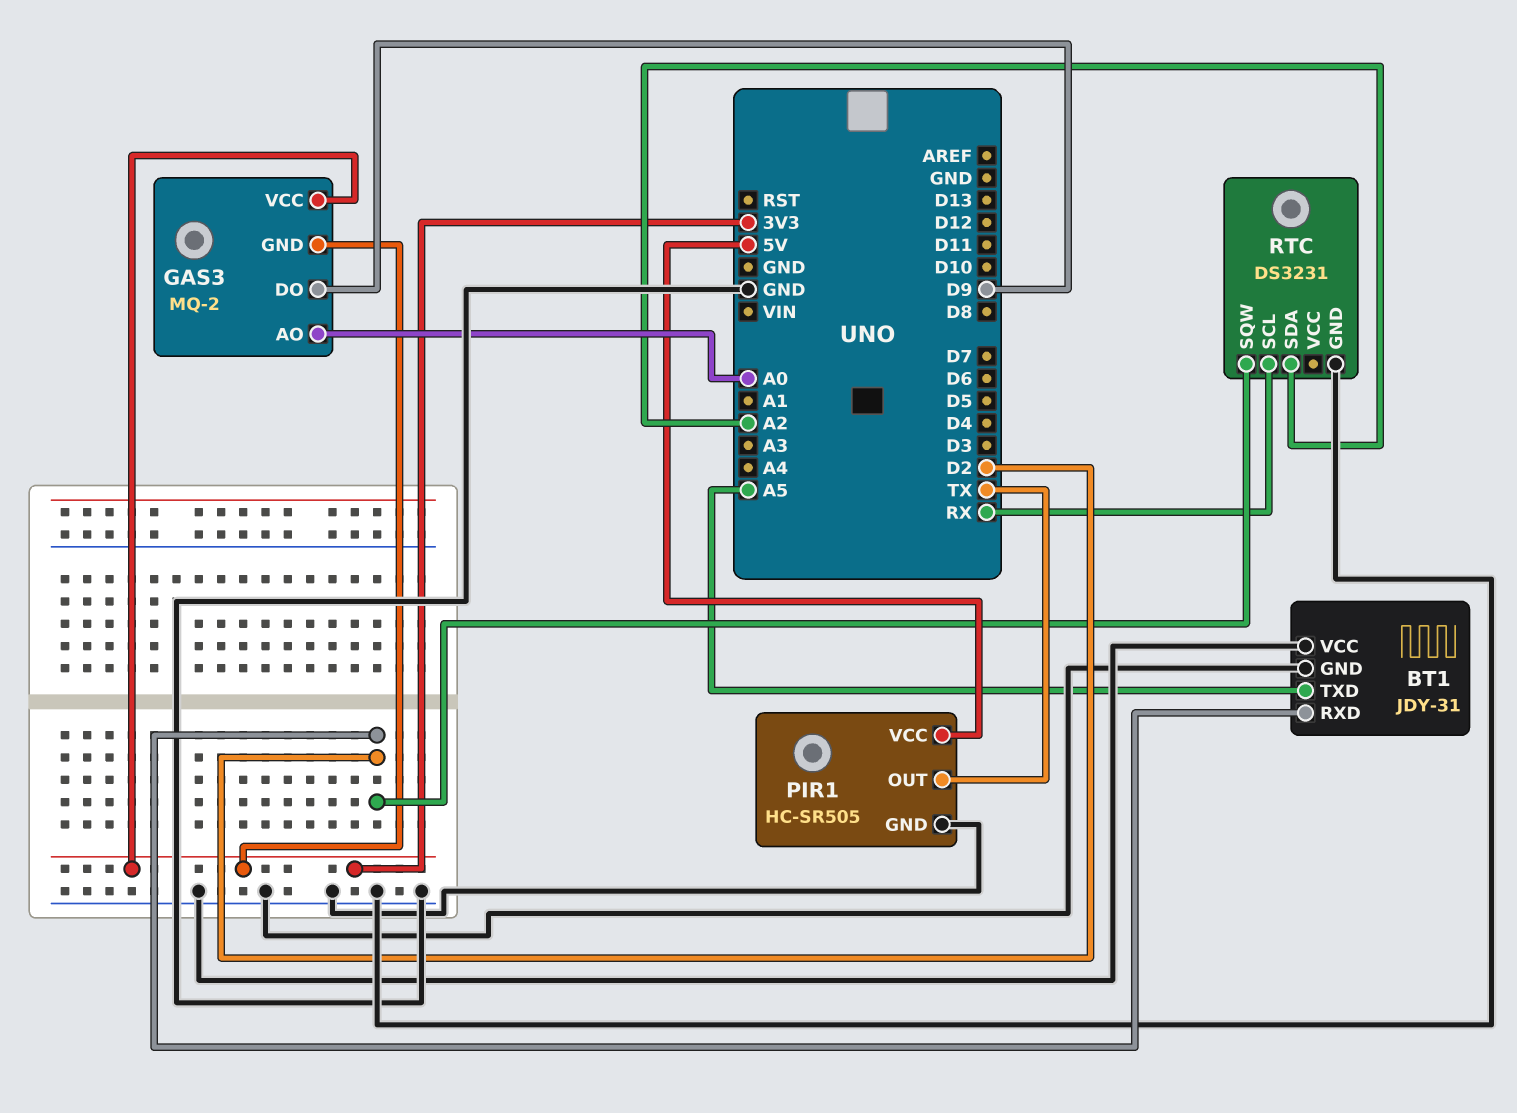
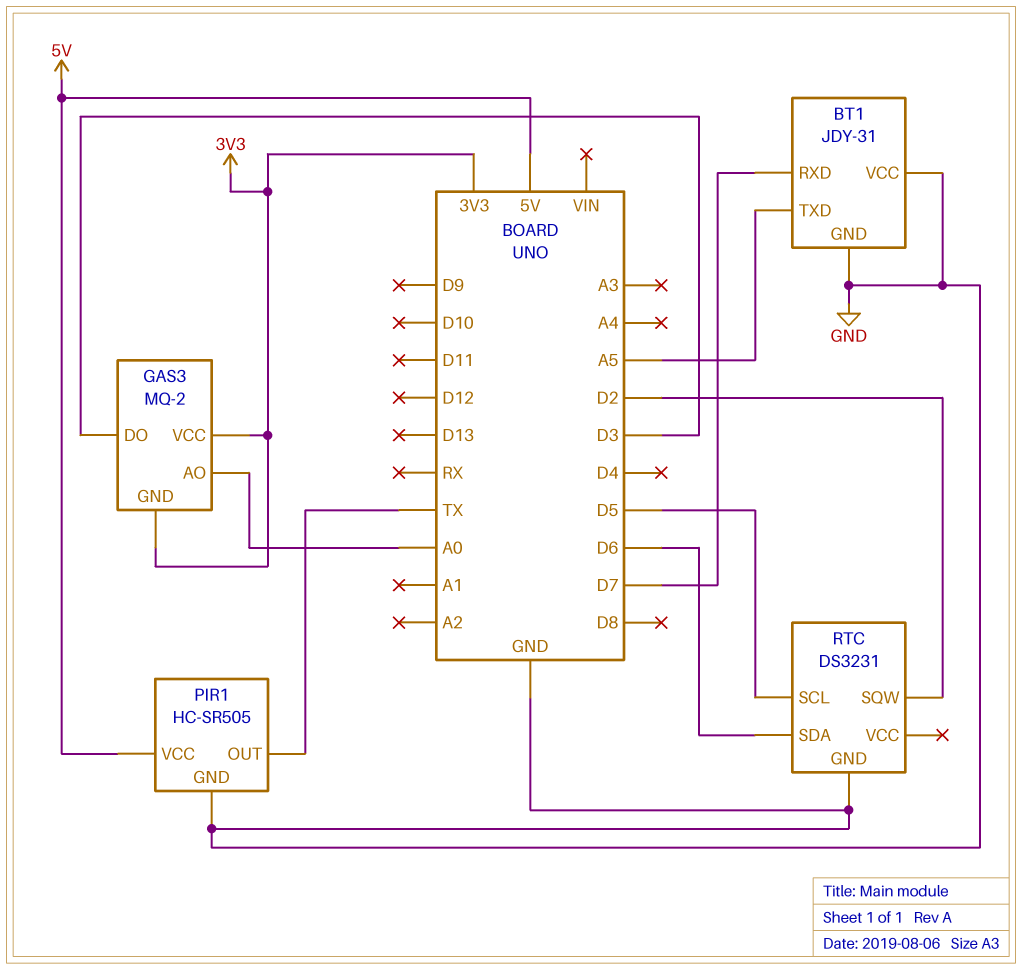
BT1 pin RXD: D2 -> D7
GAS3 pin DO: D9 -> D3
RTC pin SCL: RX -> D5
RTC pin SDA: A2 -> D6

